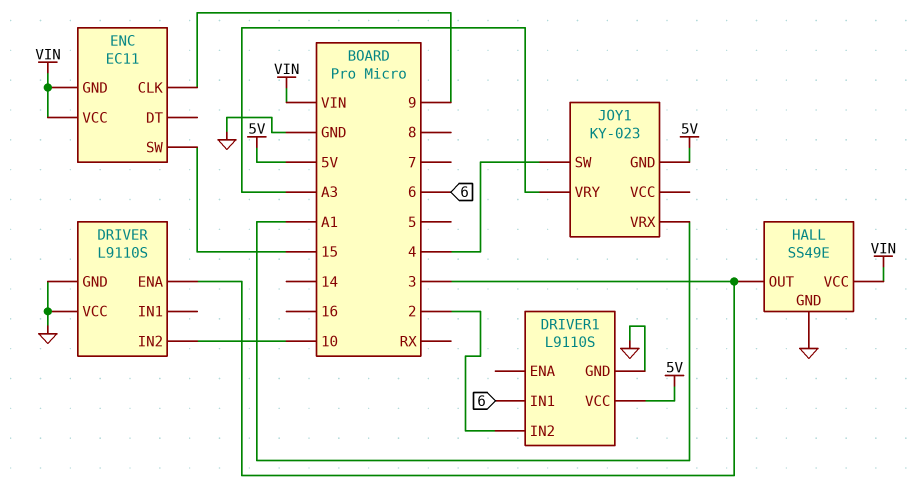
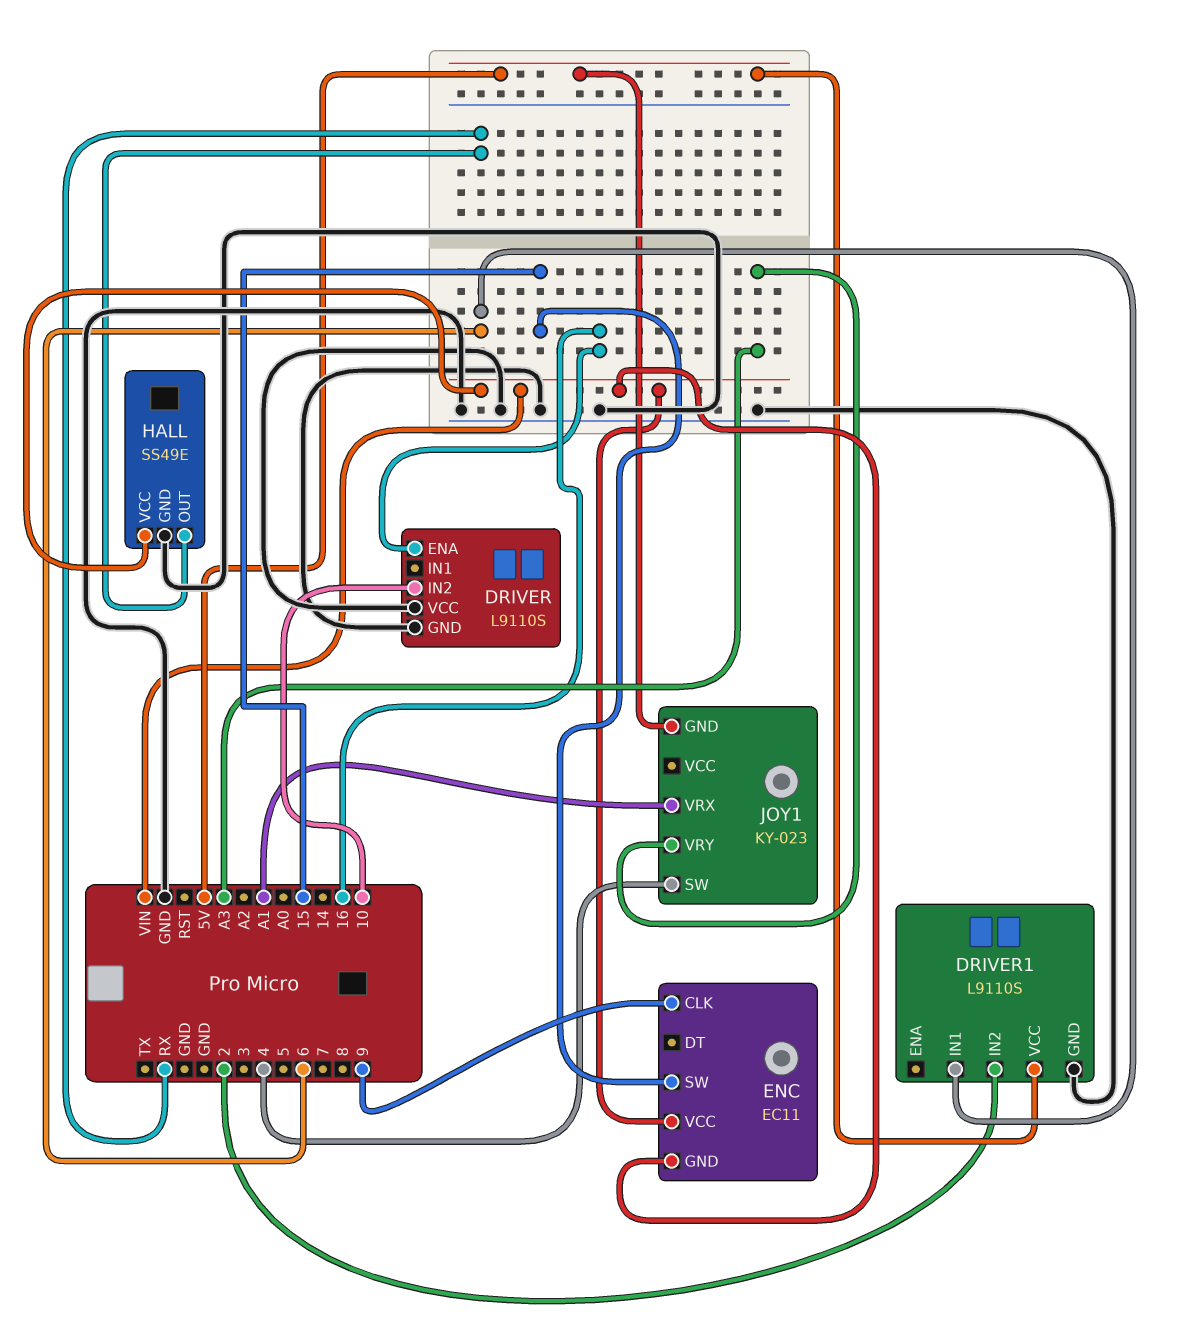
DRIVER pin ENA: 3 -> 16
HALL pin OUT: 3 -> RX

